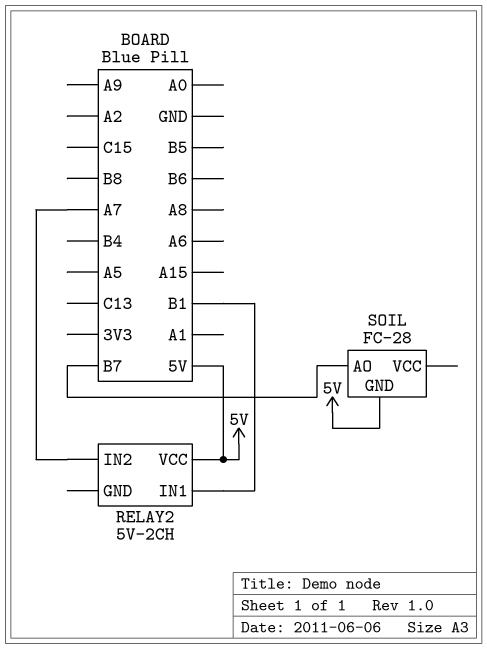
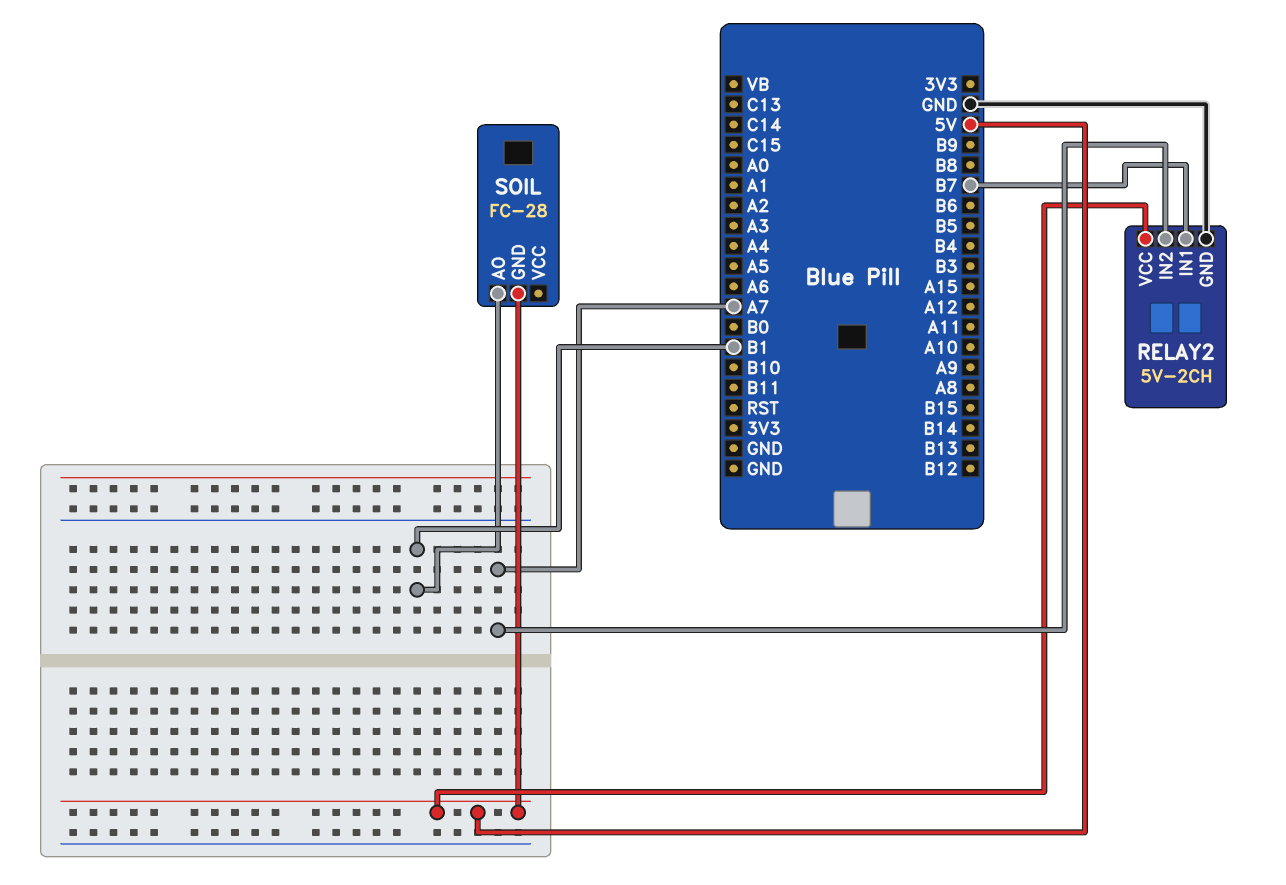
RELAY2 pin GND: none -> GND
RELAY2 pin IN1: B1 -> B7
SOIL pin AO: B7 -> B1

